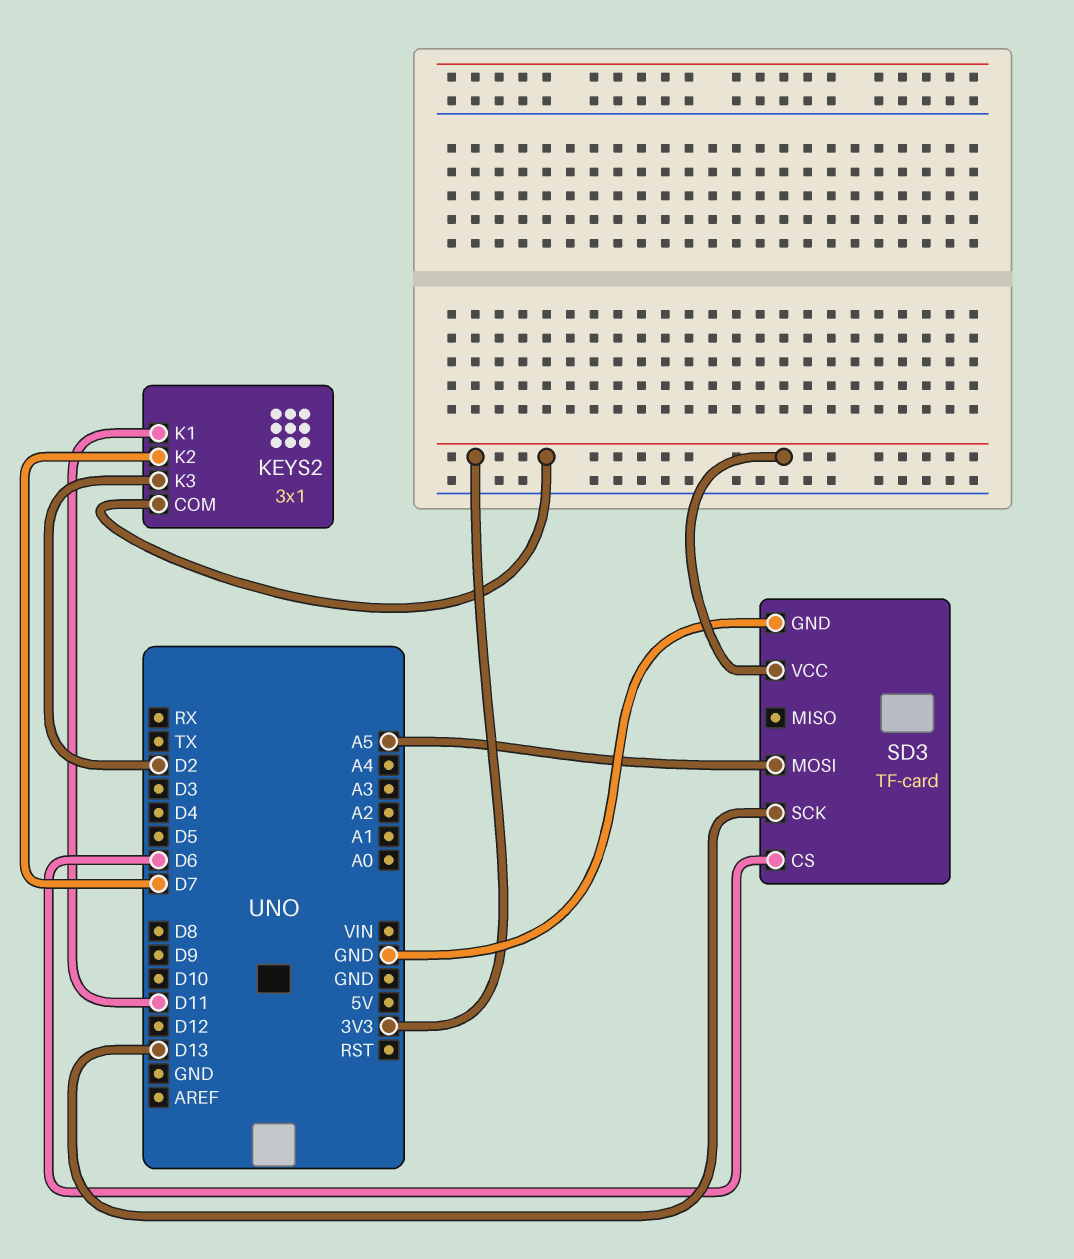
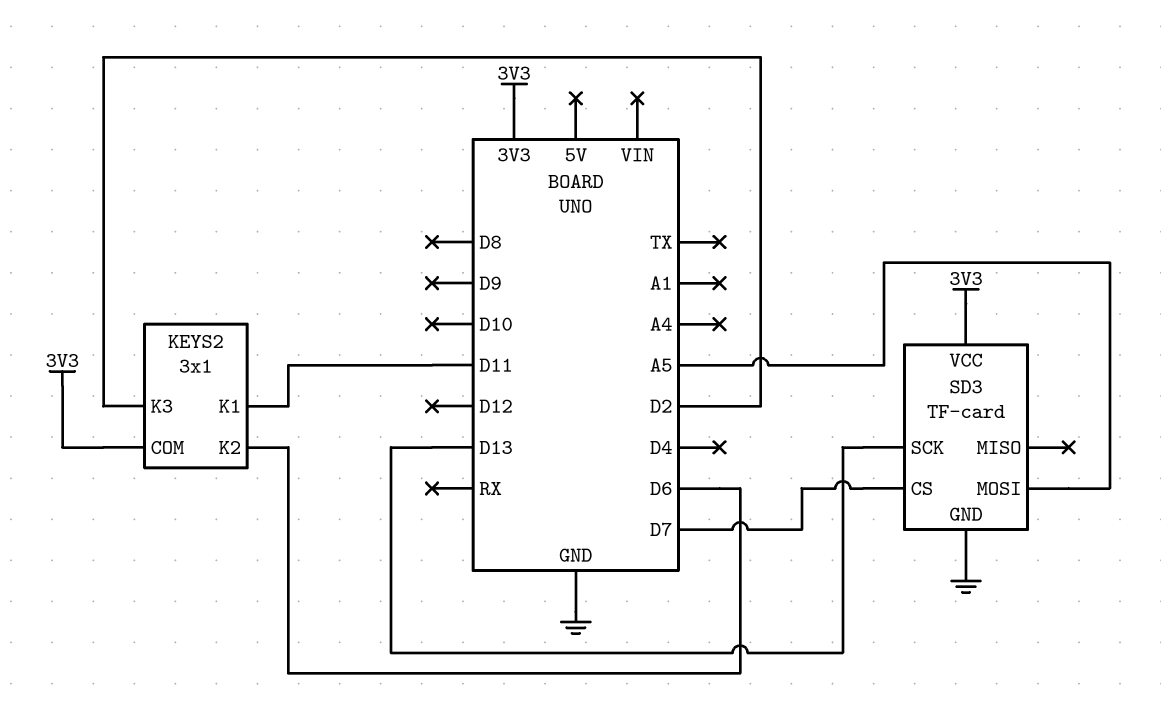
KEYS2 pin K2: D7 -> D6
SD3 pin CS: D6 -> D7

